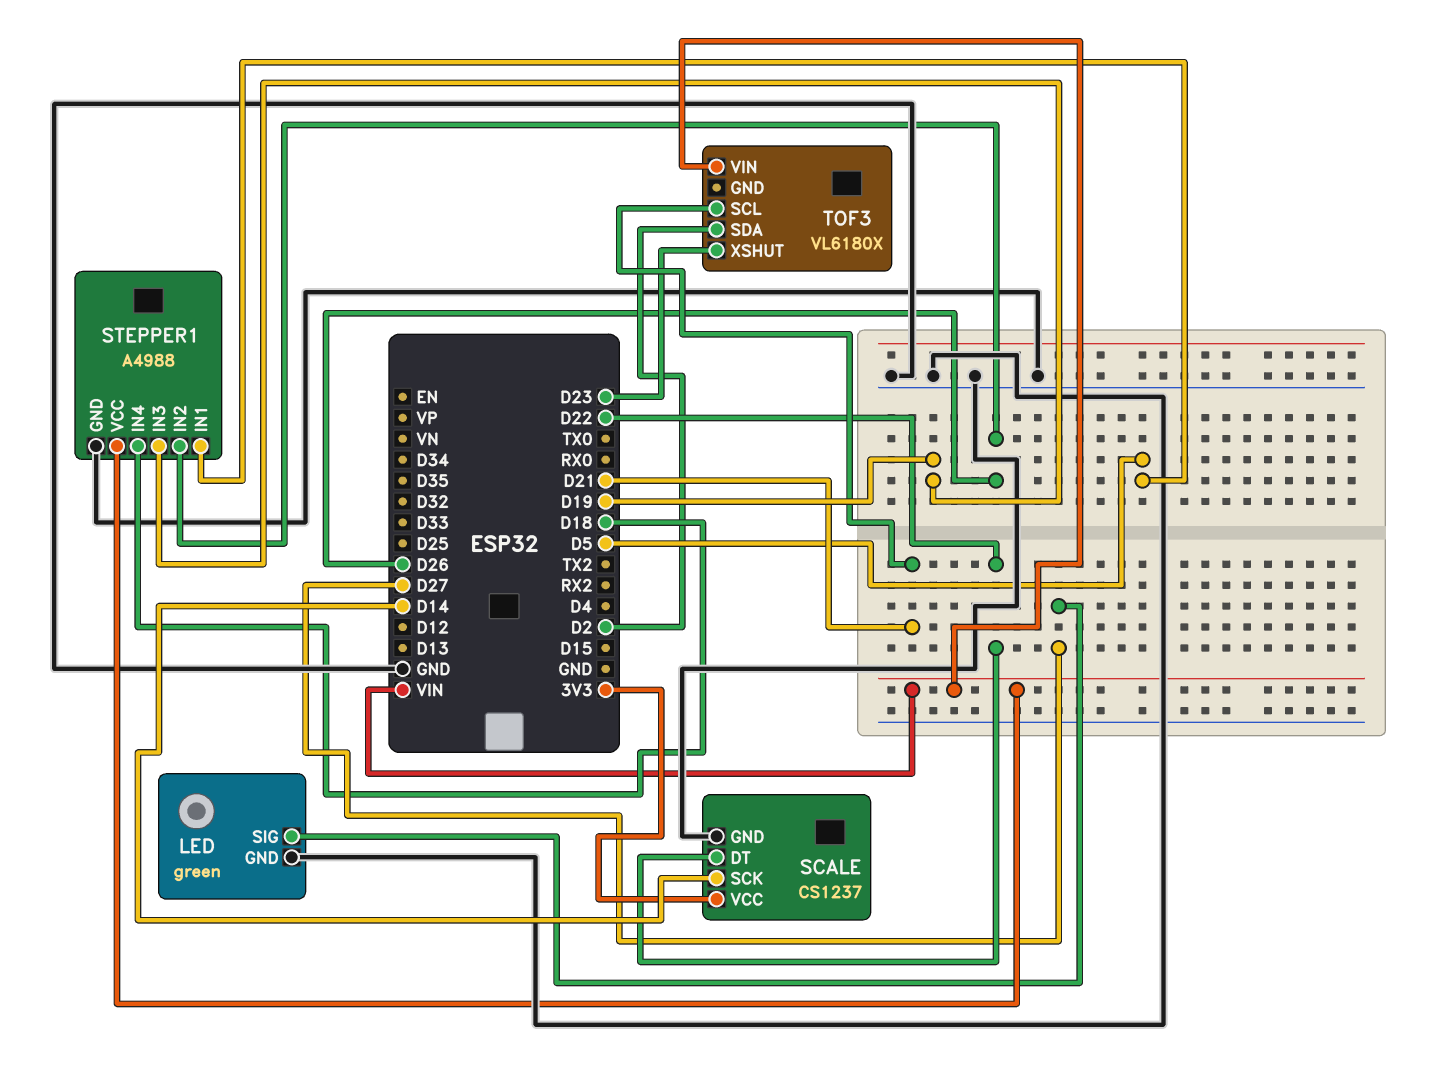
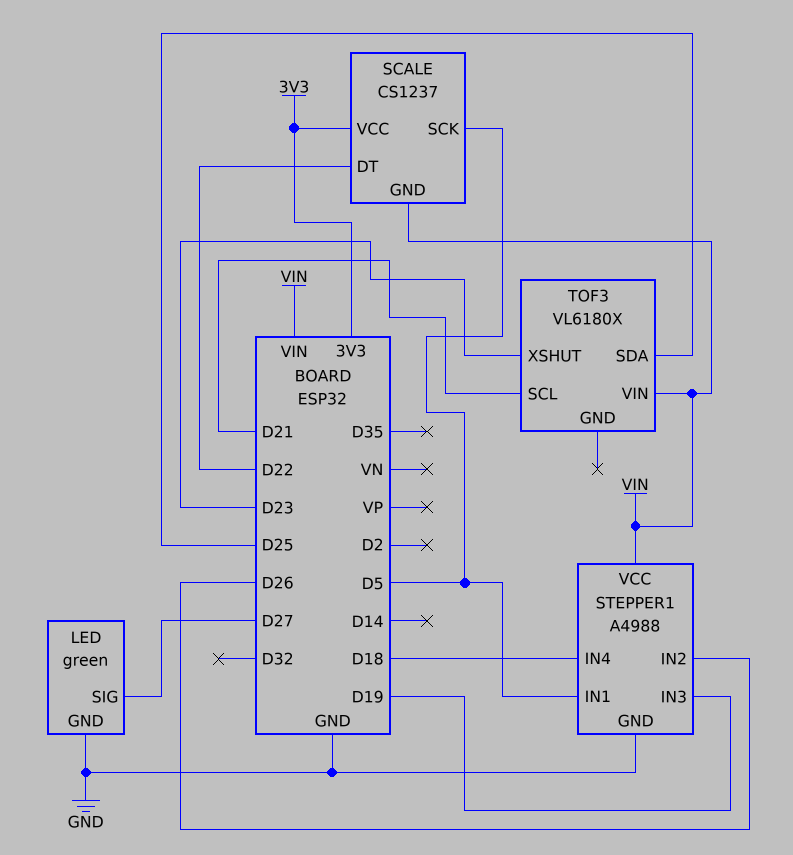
SCALE pin GND: GND -> VIN
SCALE pin SCK: D14 -> D5
TOF3 pin SDA: D2 -> D25

